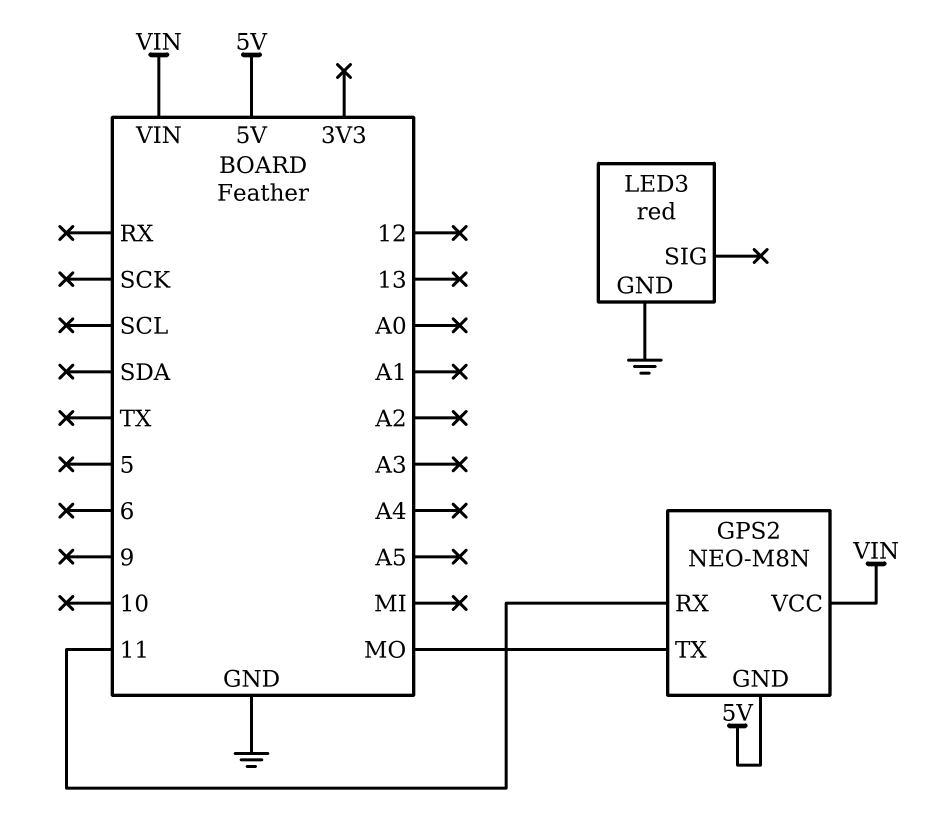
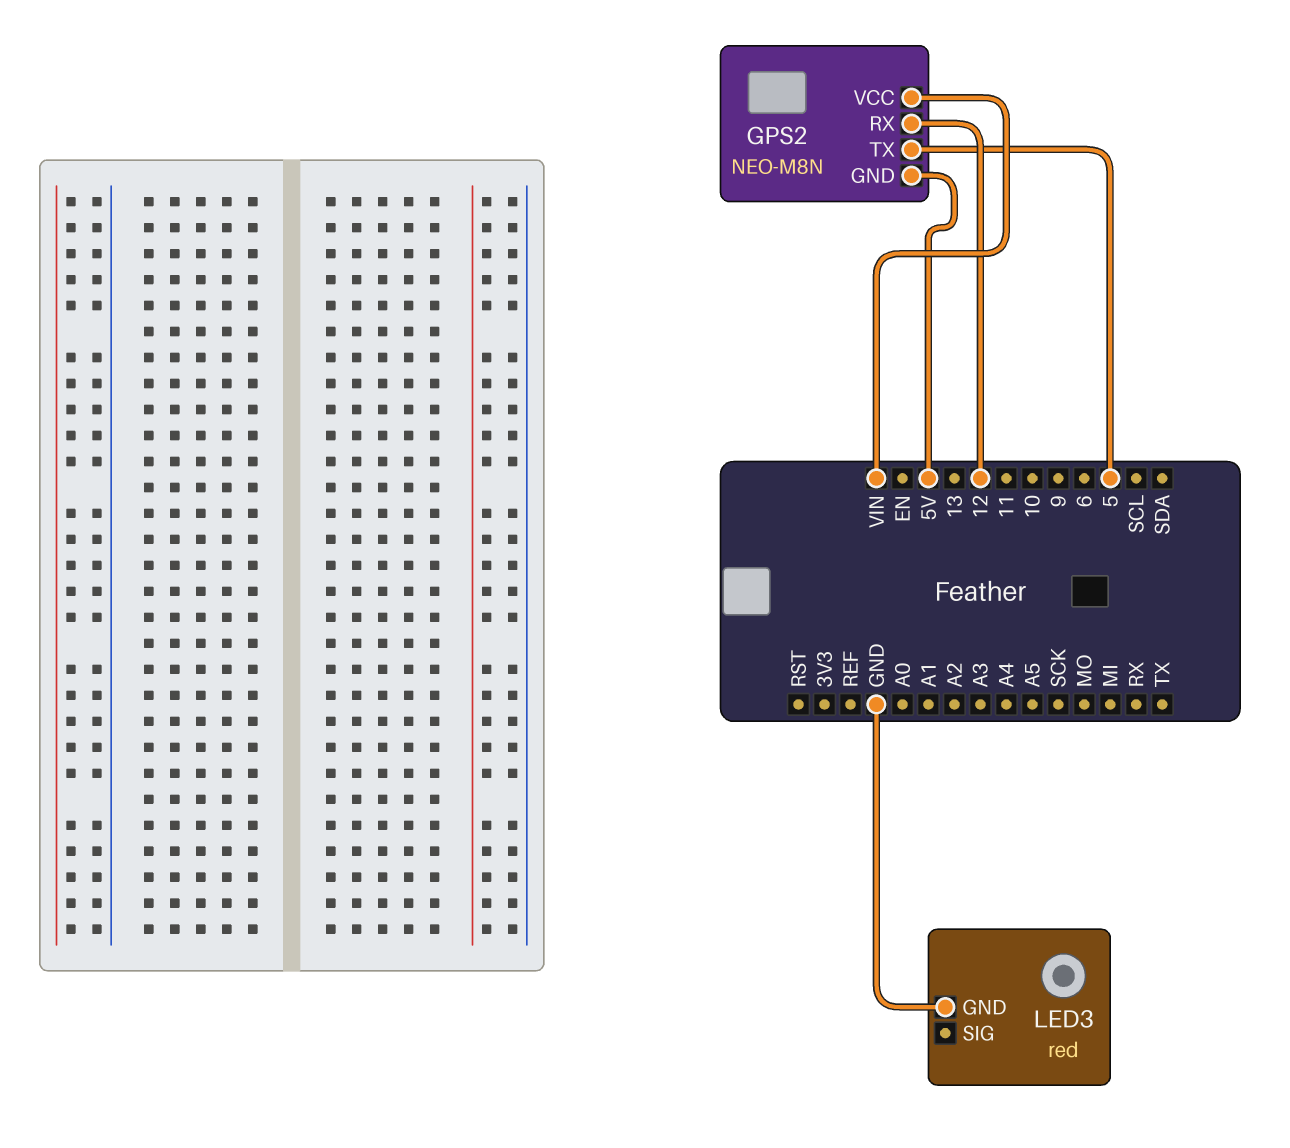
GPS2 pin RX: 11 -> 12
GPS2 pin TX: MO -> 5

